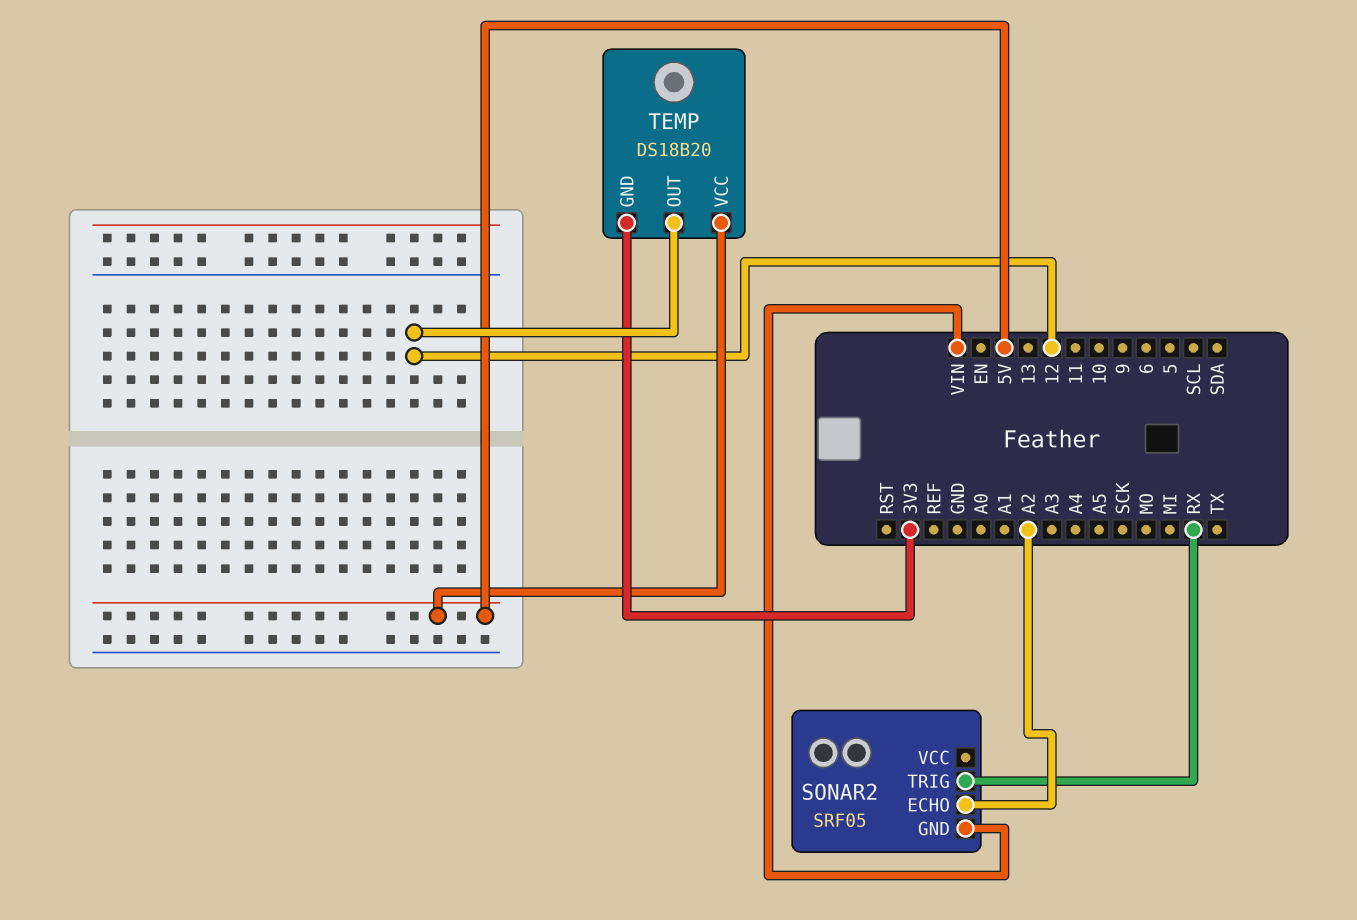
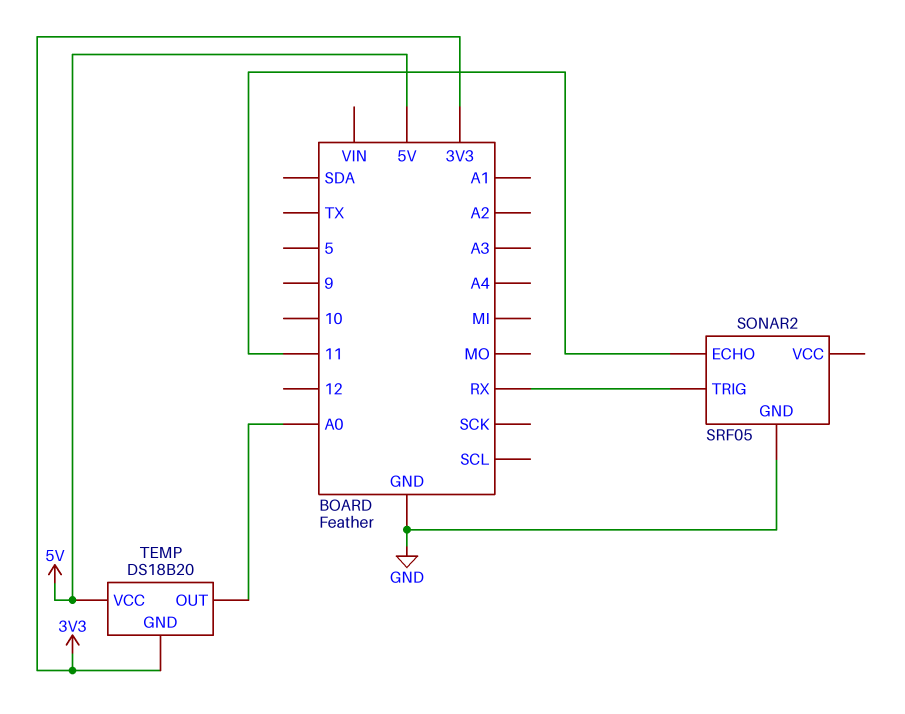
SONAR2 pin ECHO: A2 -> 11
SONAR2 pin GND: VIN -> GND
TEMP pin OUT: 12 -> A0

